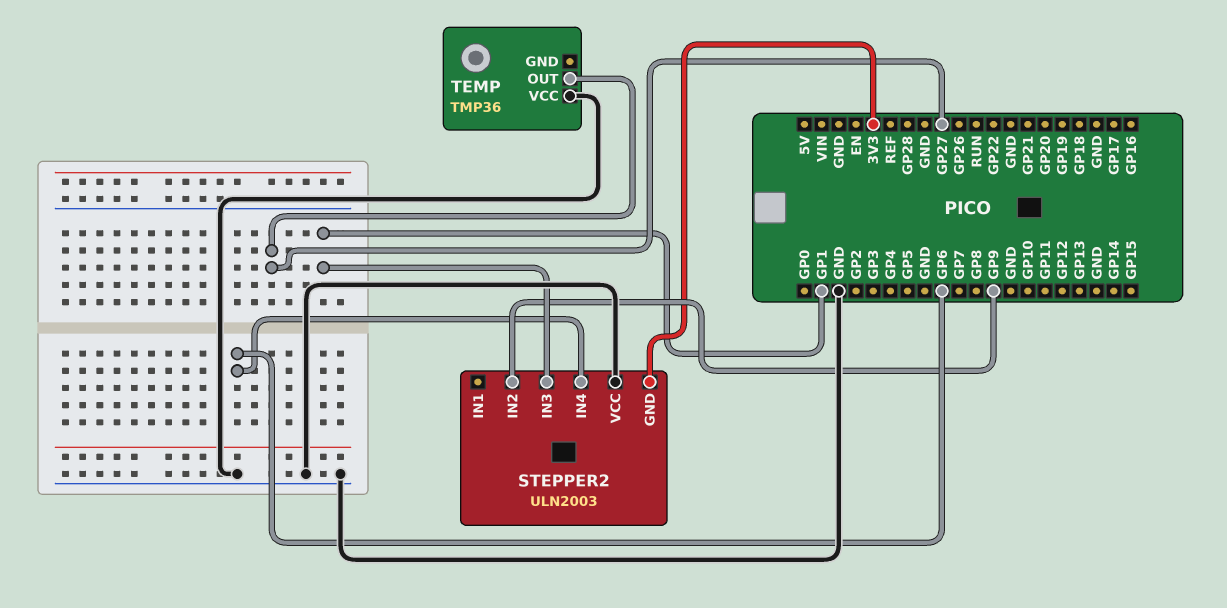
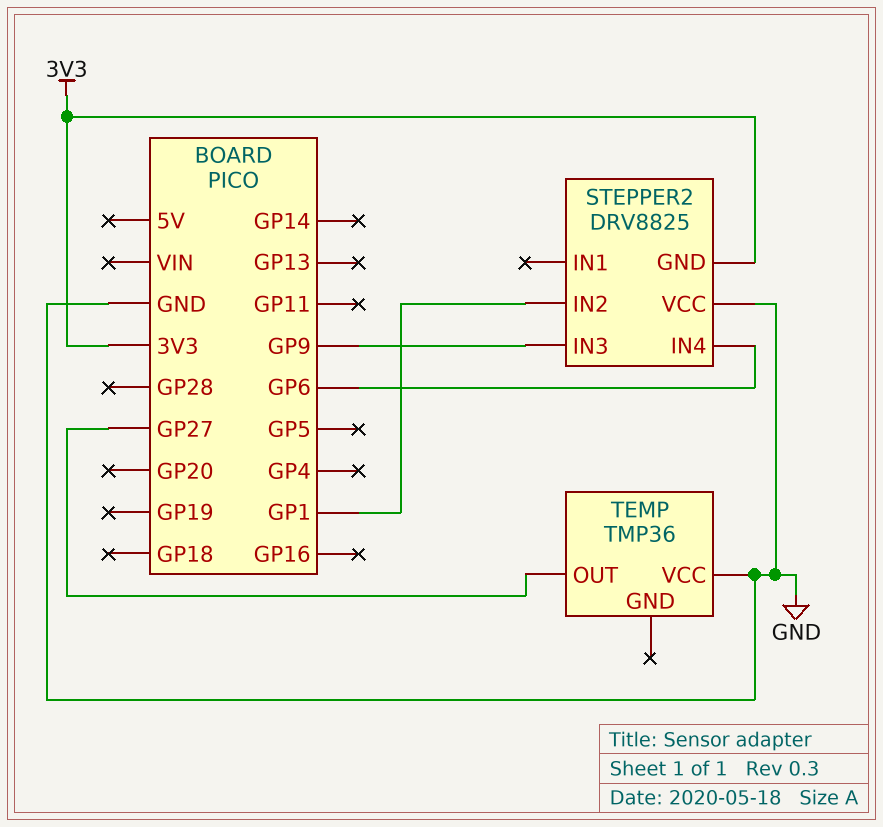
STEPPER2: ULN2003 -> DRV8825
STEPPER2 pin IN2: GP9 -> GP1
STEPPER2 pin IN3: GP1 -> GP9

